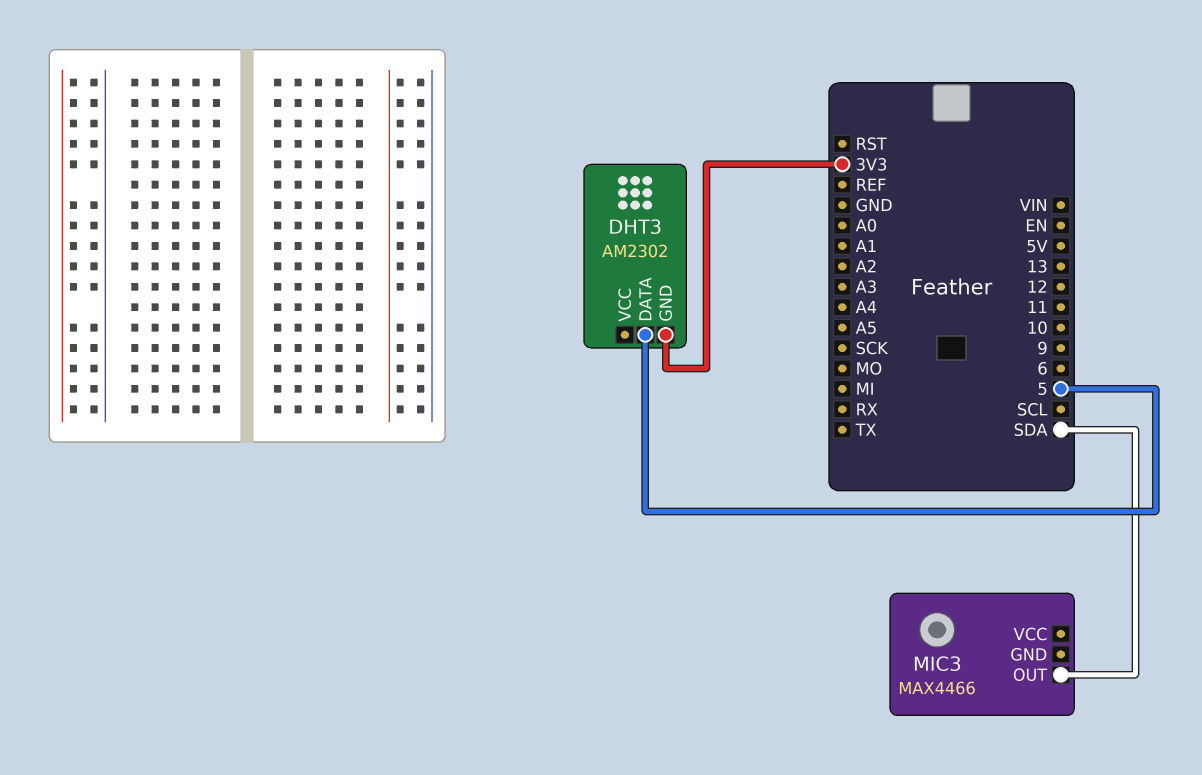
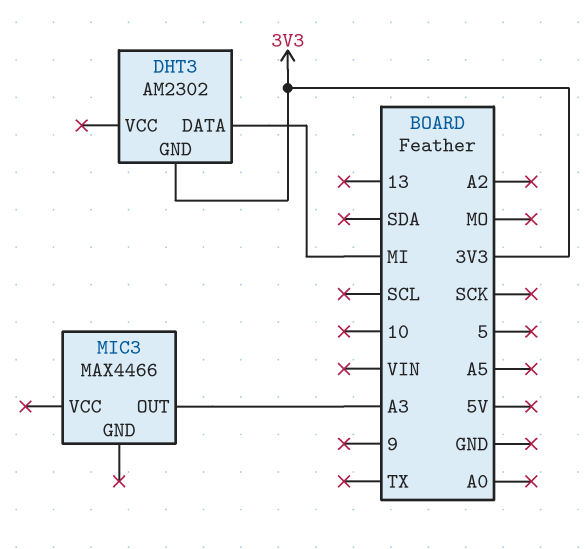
DHT3 pin DATA: 5 -> MI
MIC3 pin OUT: SDA -> A3

